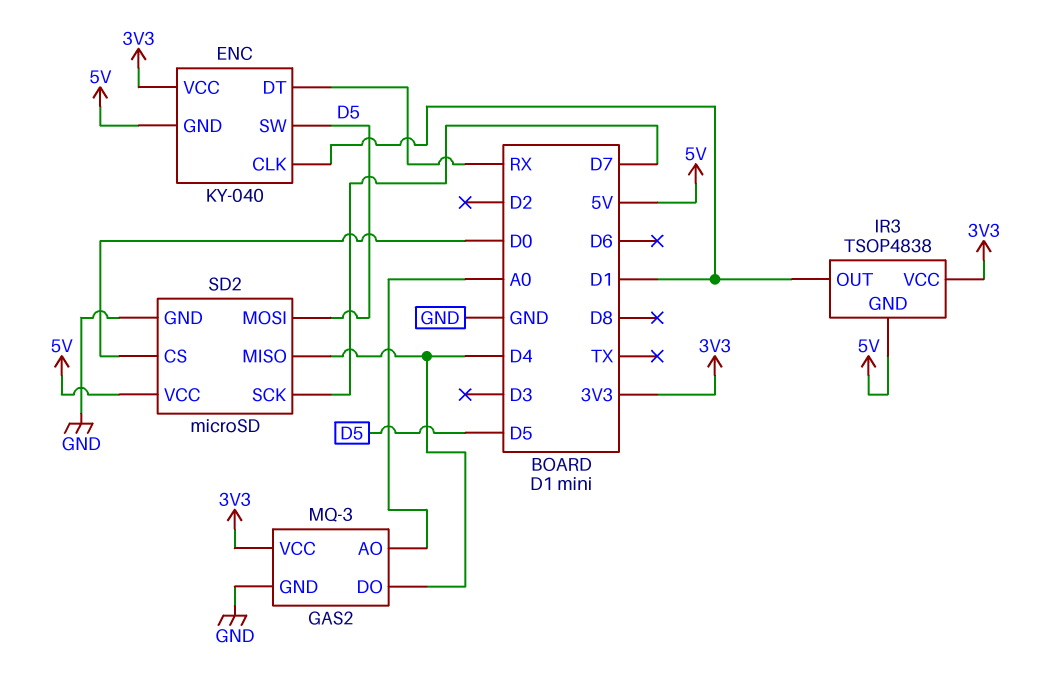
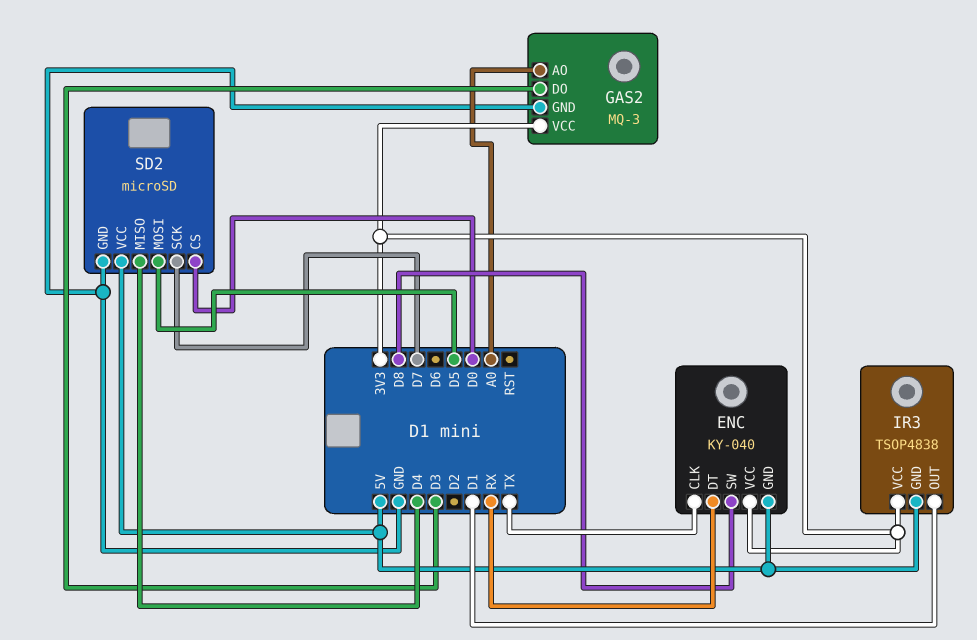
ENC pin CLK: D1 -> TX
ENC pin SW: D5 -> D8
GAS2 pin DO: D4 -> D3

